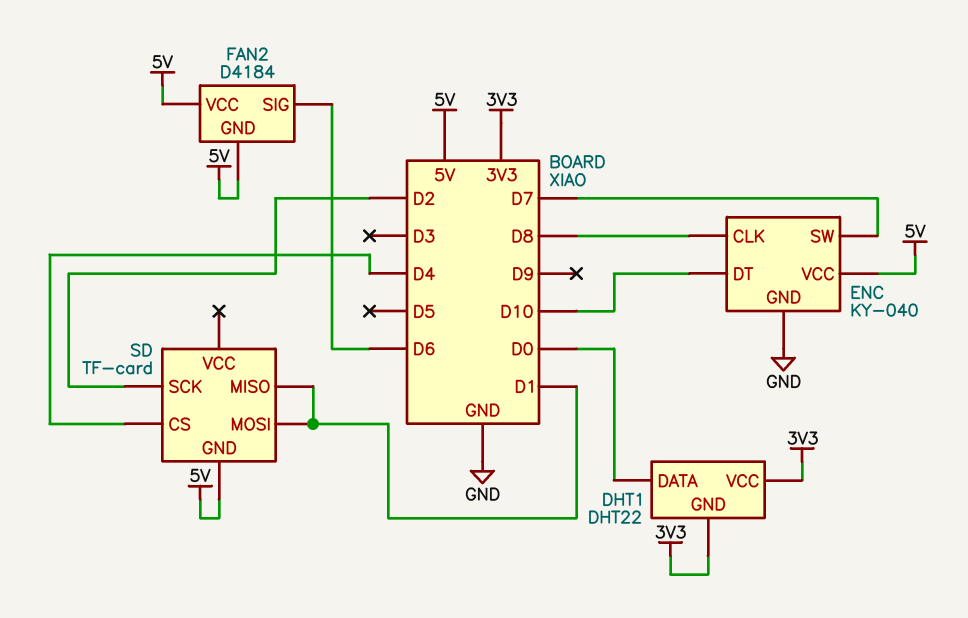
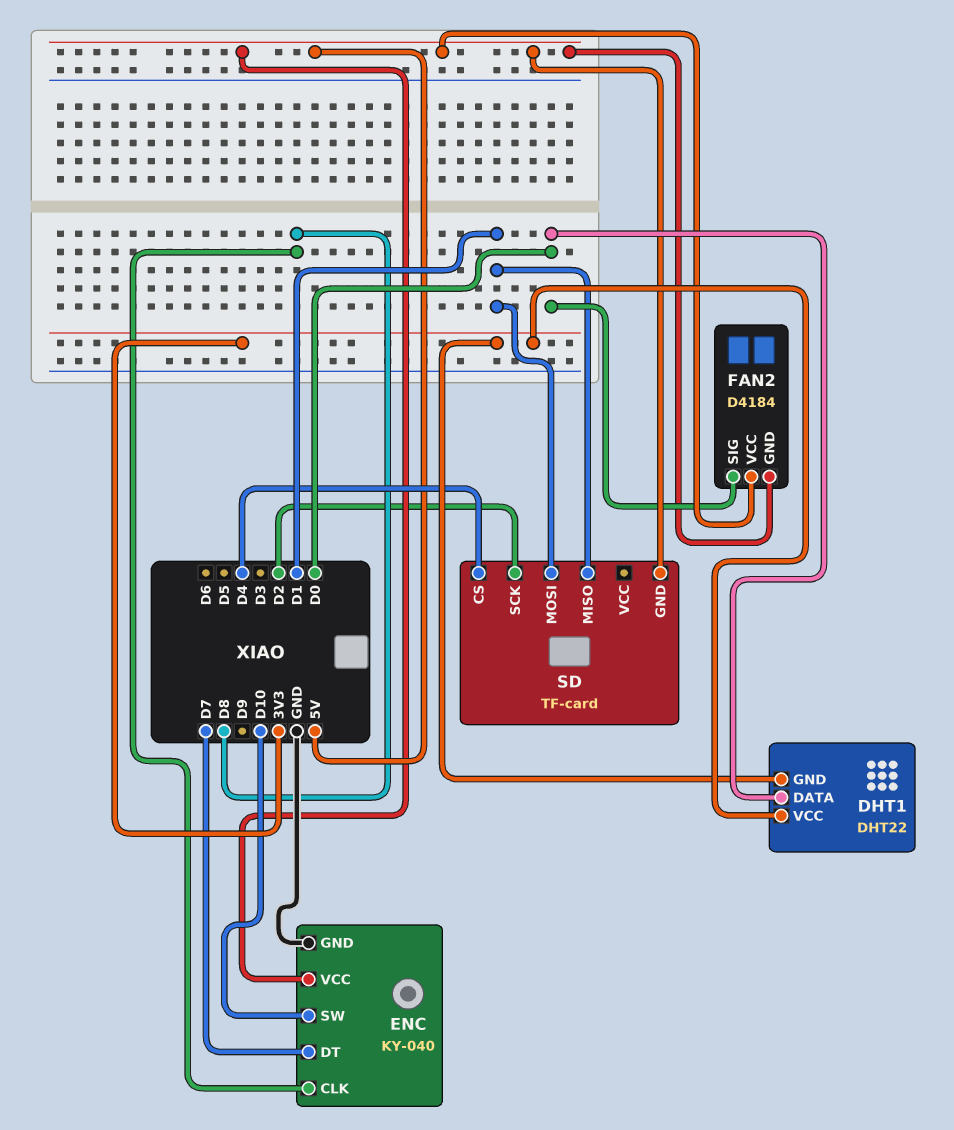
ENC pin DT: D10 -> D7
ENC pin SW: D7 -> D10
FAN2 pin SIG: D6 -> D0

